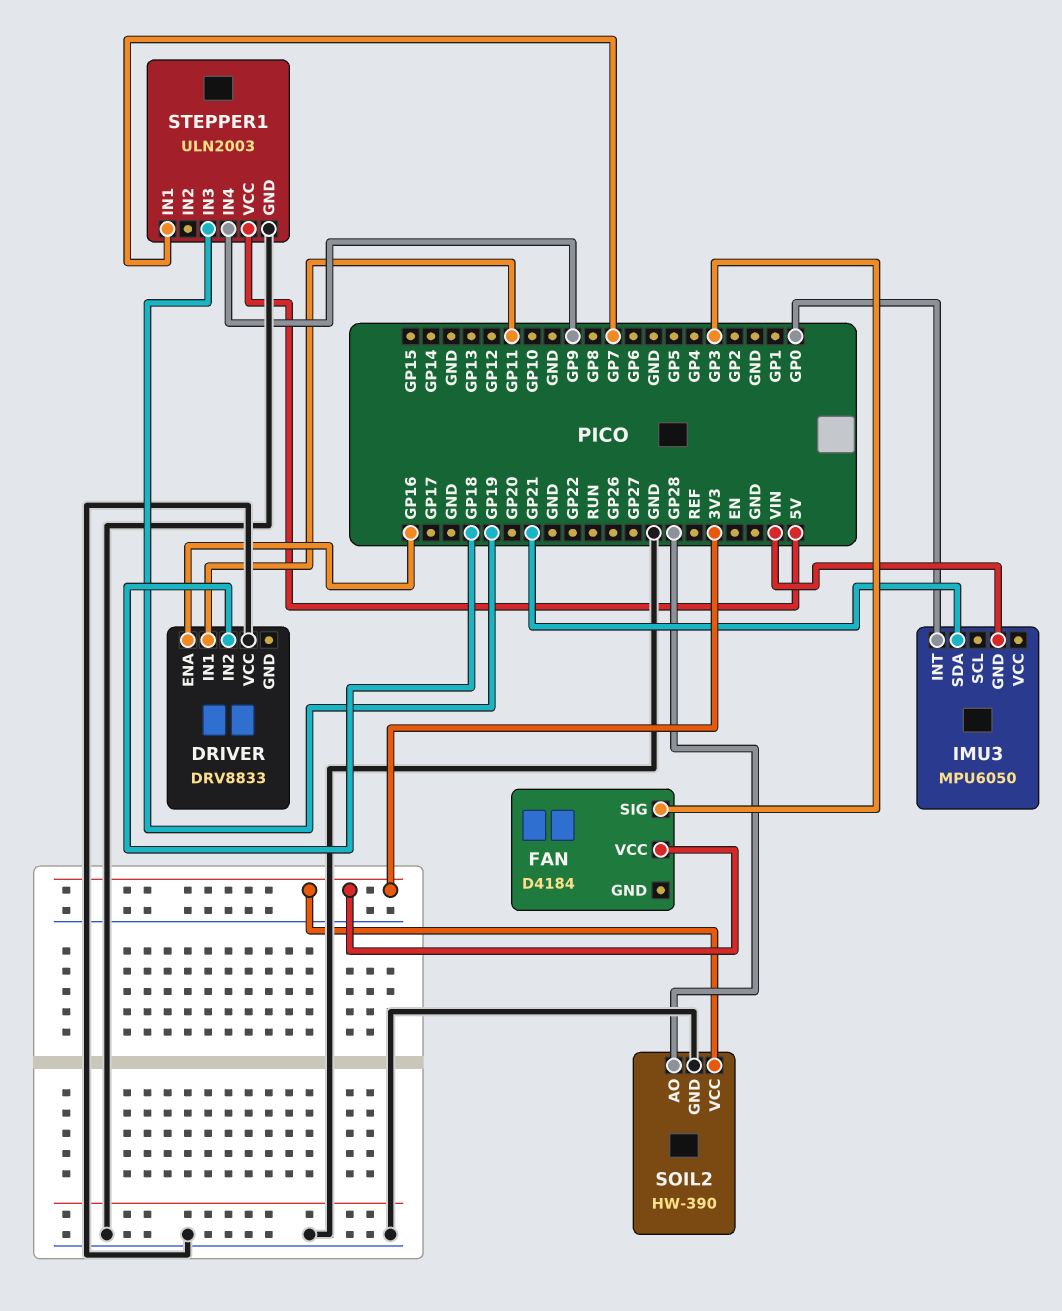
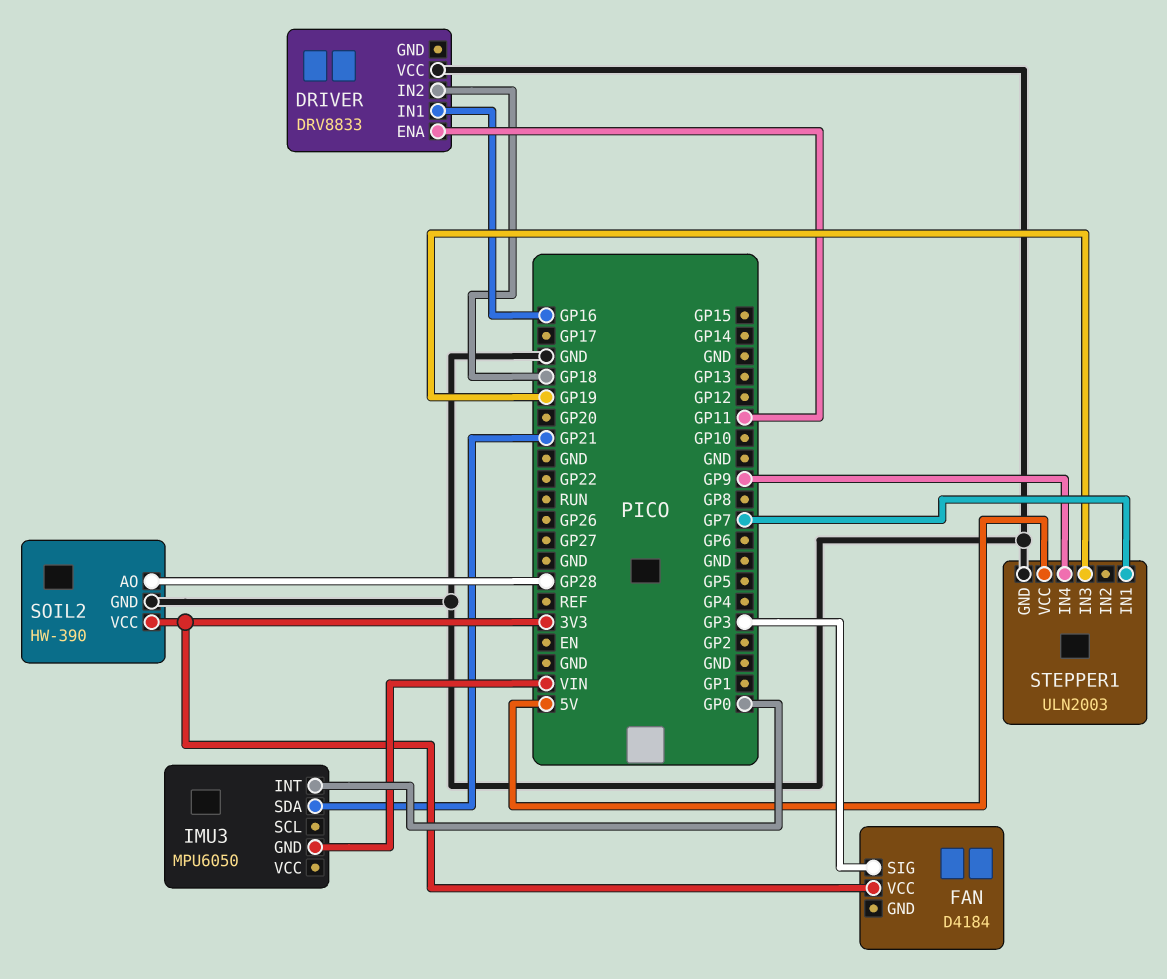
DRIVER pin ENA: GP16 -> GP11
DRIVER pin IN1: GP11 -> GP16

